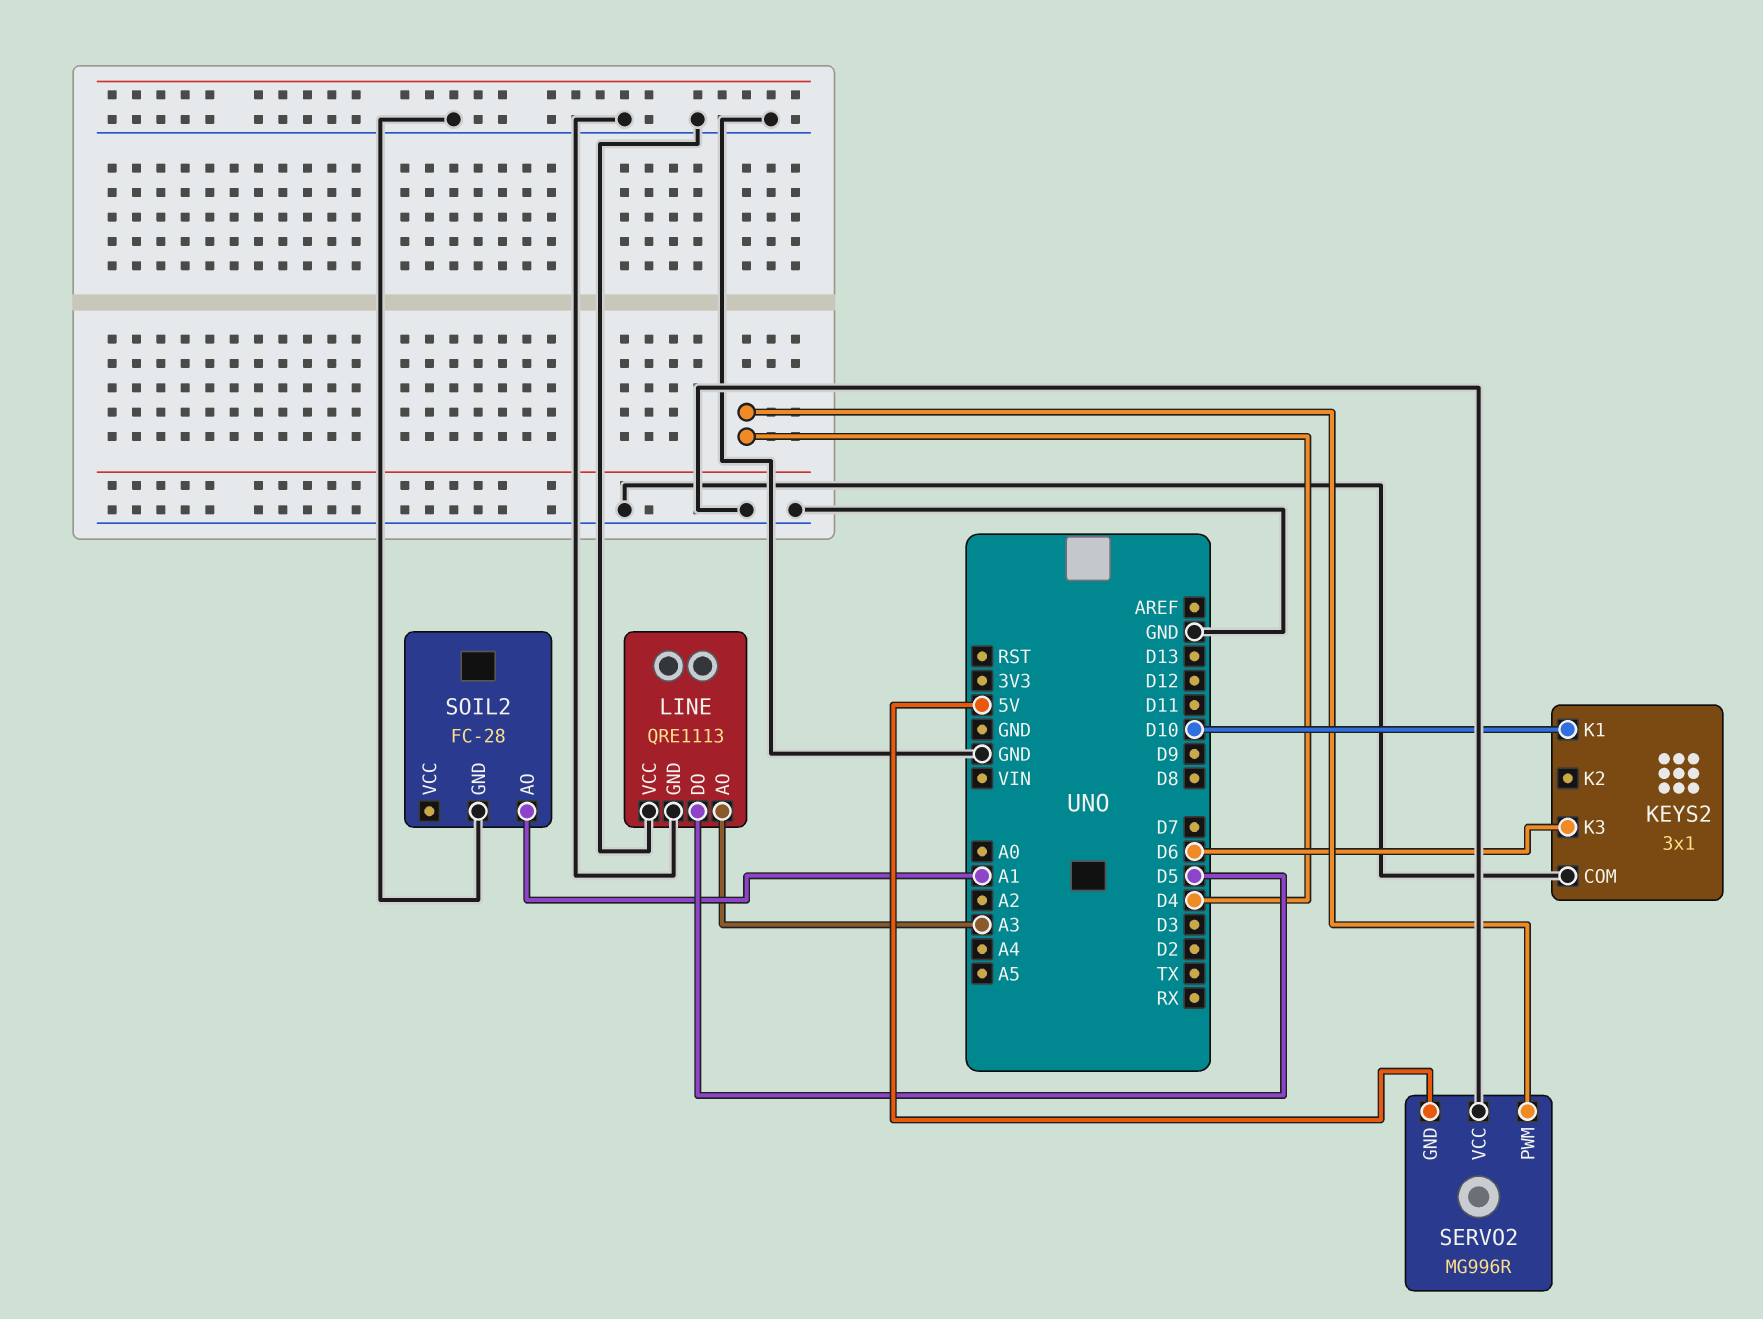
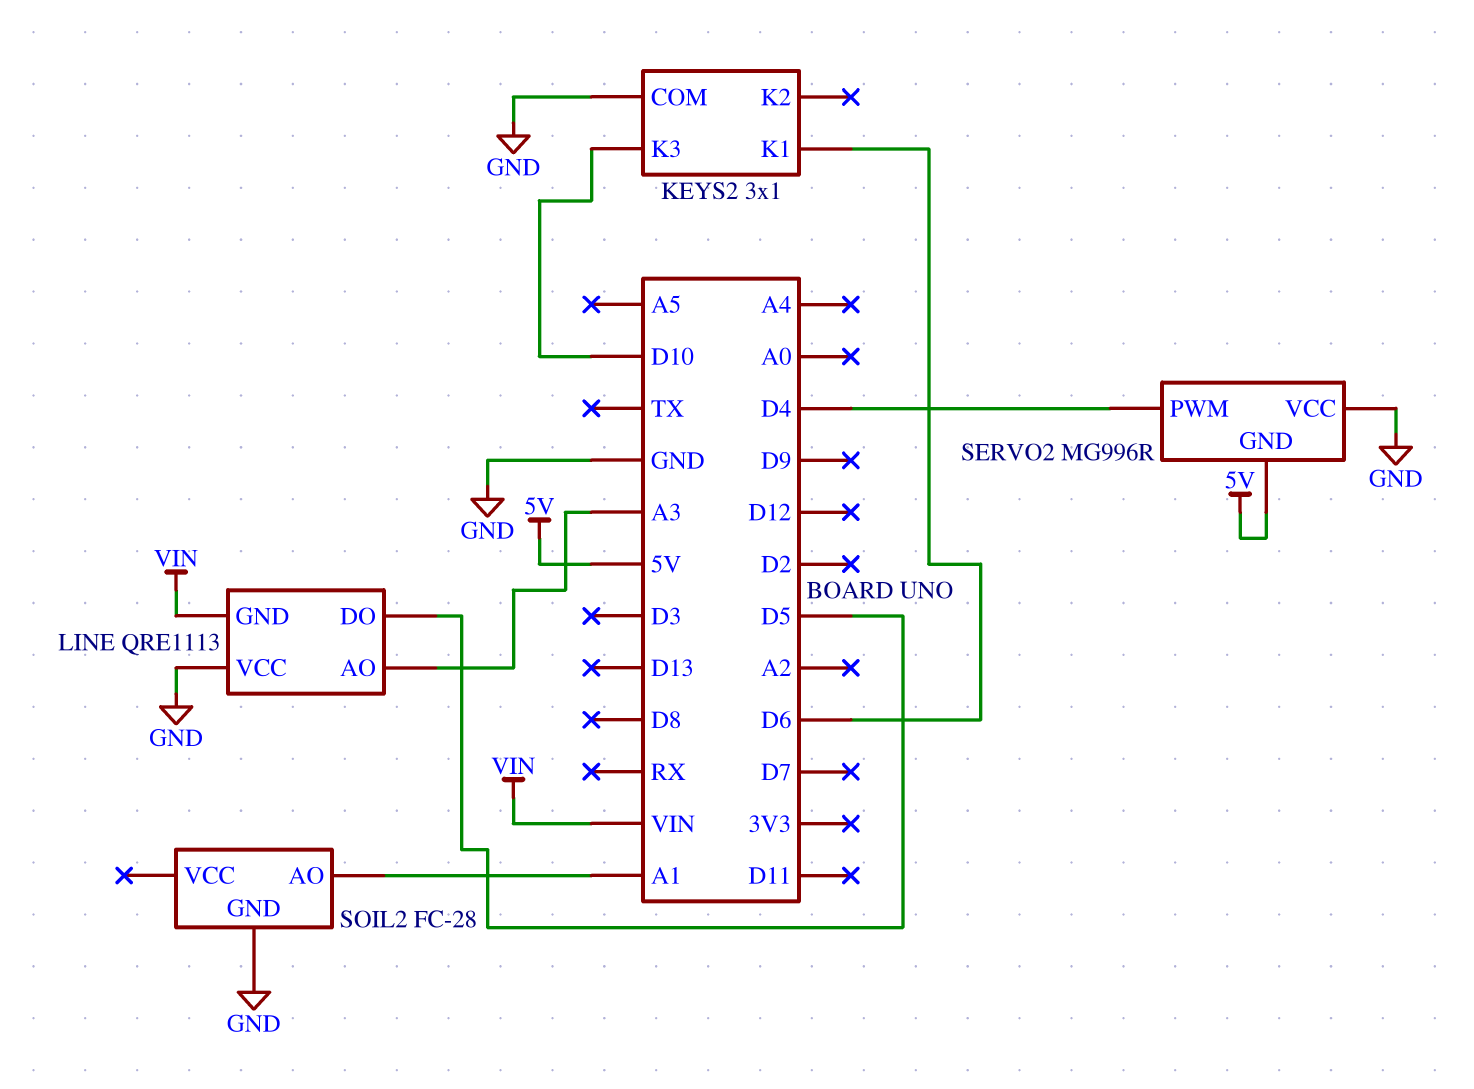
KEYS2 pin K1: D10 -> D6
KEYS2 pin K3: D6 -> D10
LINE pin GND: GND -> VIN

